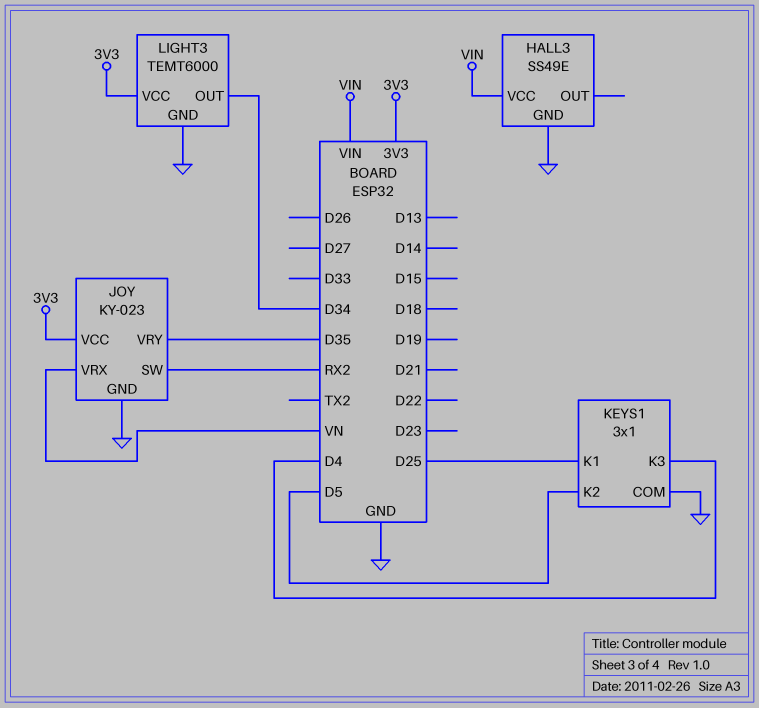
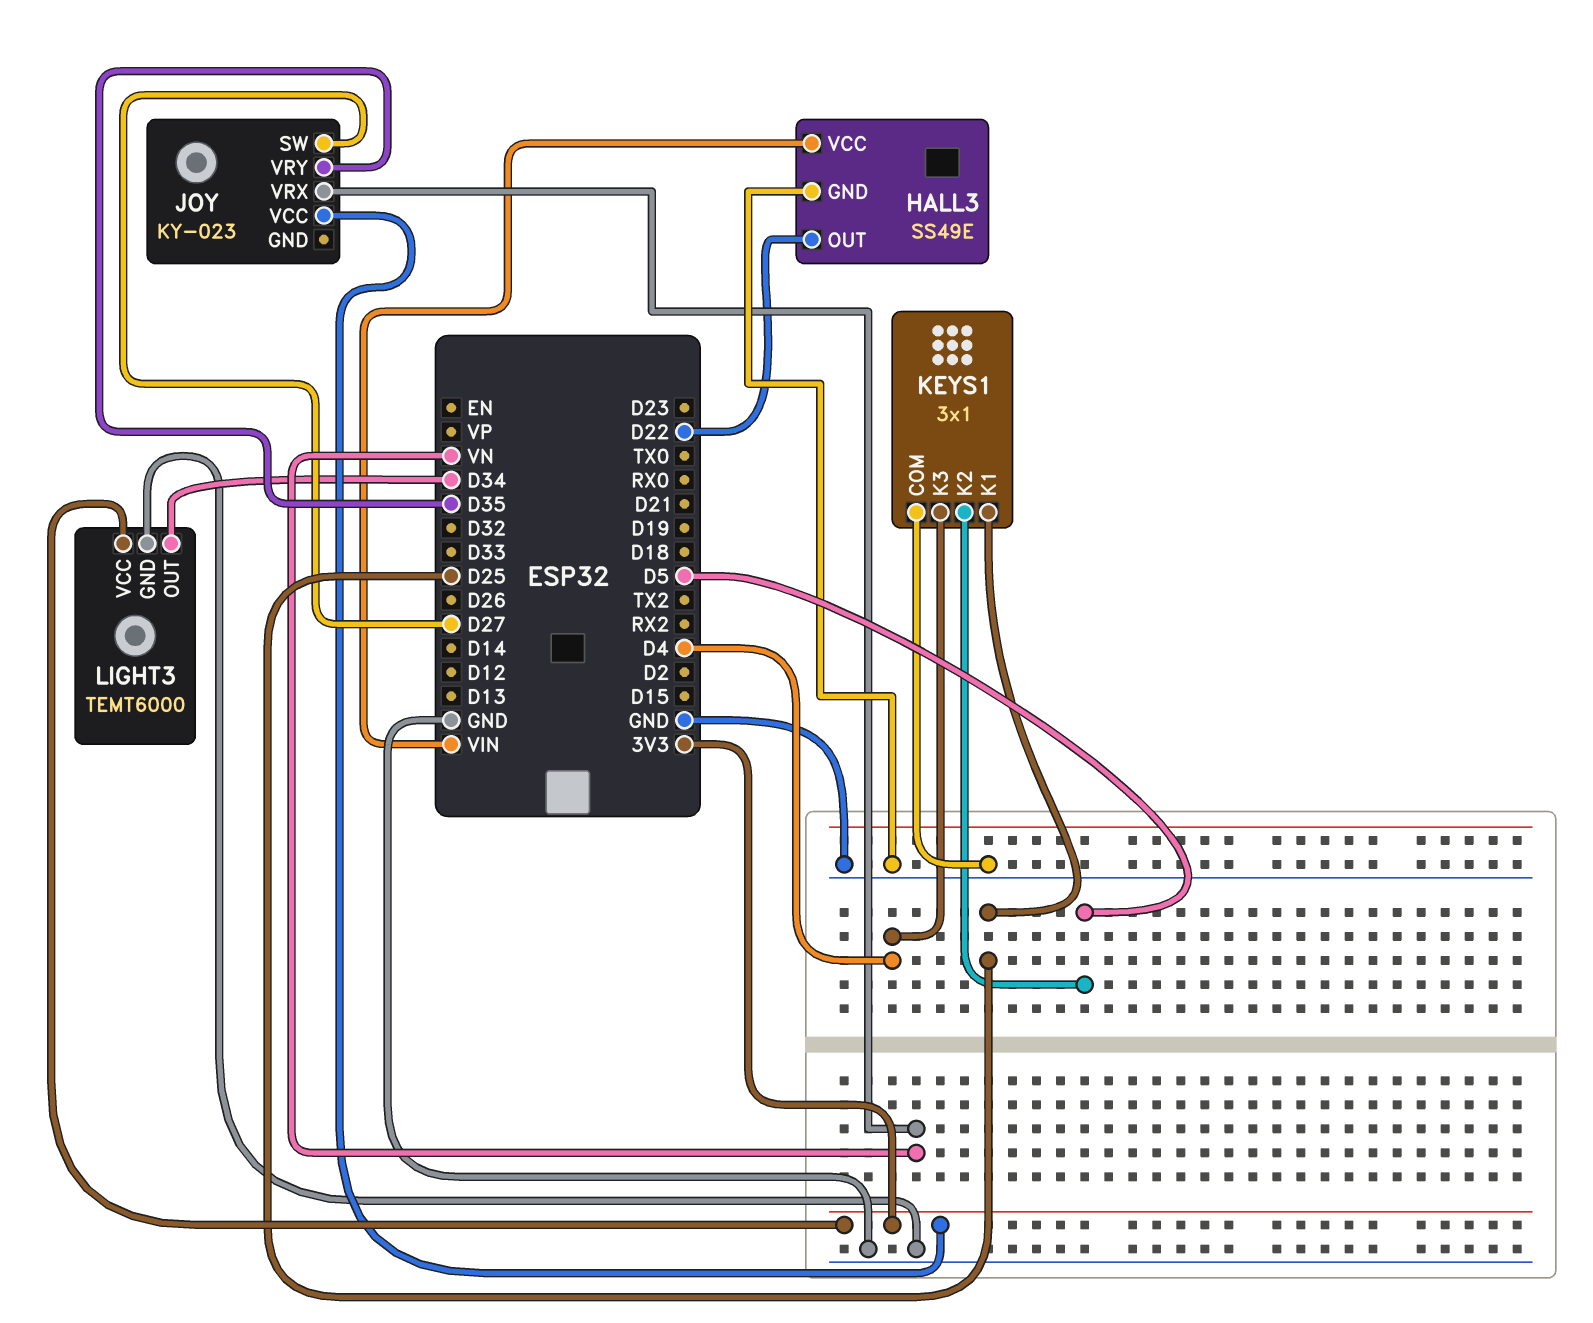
HALL3 pin OUT: none -> D22
JOY pin GND: GND -> none
JOY pin SW: RX2 -> D27

